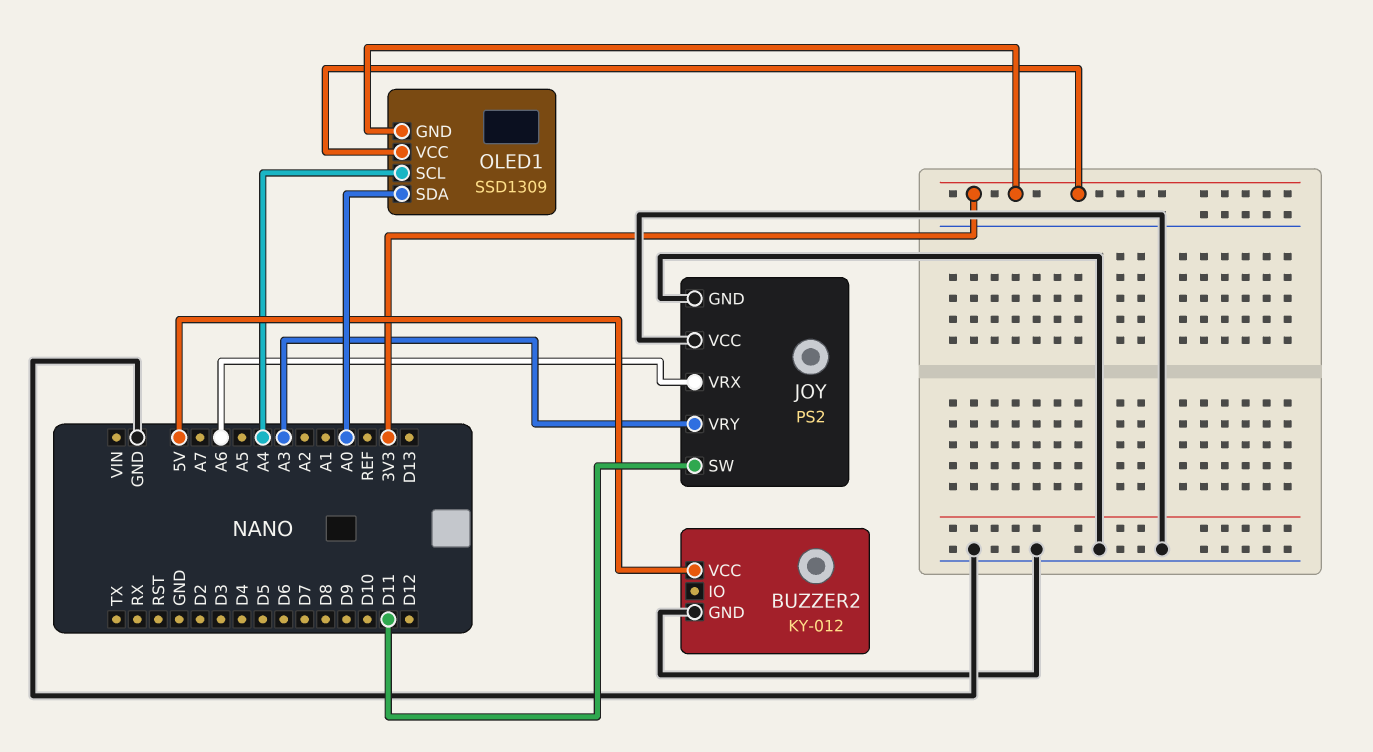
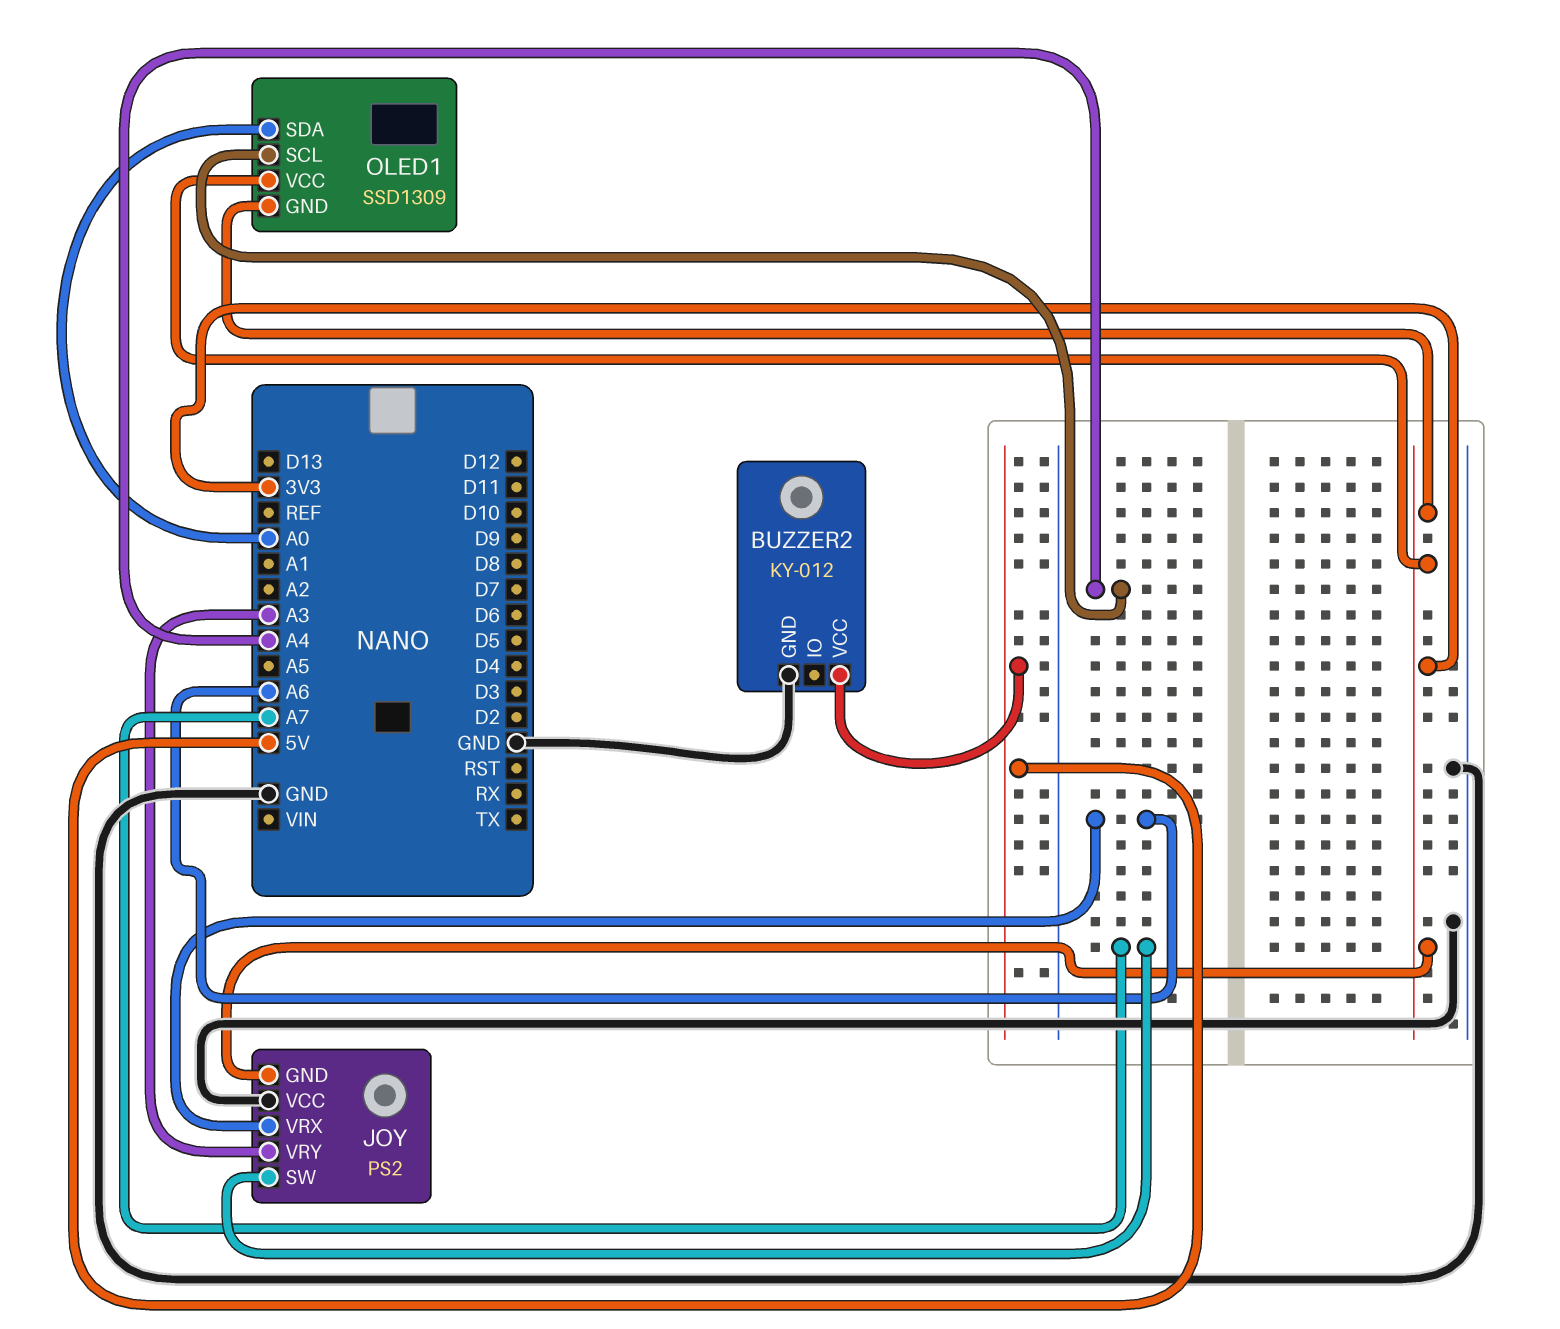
JOY pin GND: GND -> 3V3
JOY pin SW: D11 -> A7

